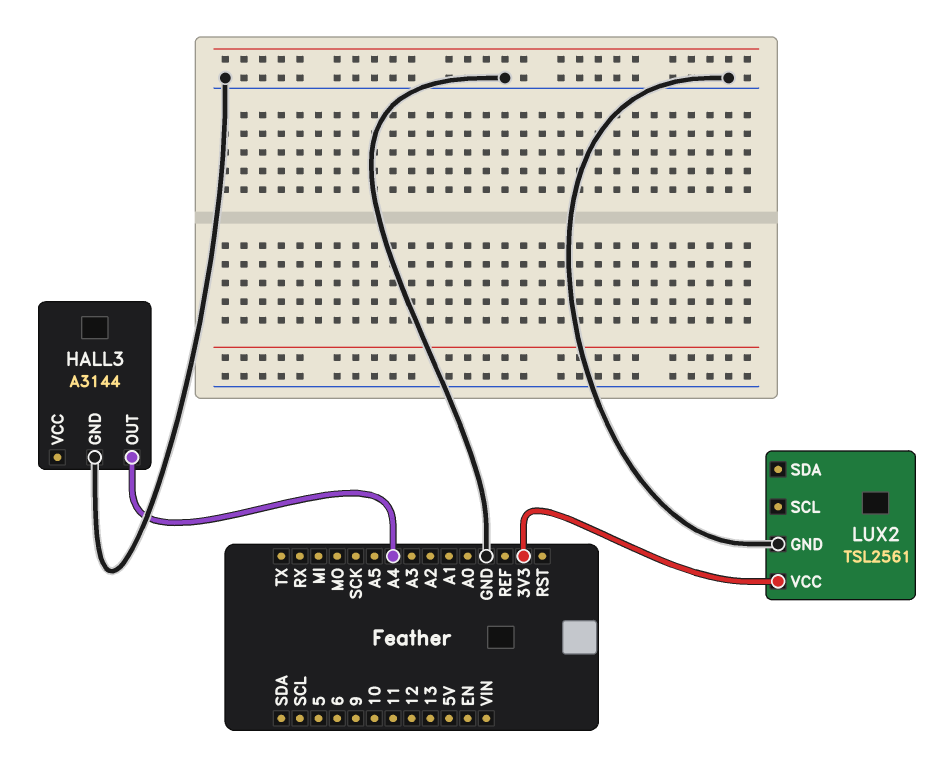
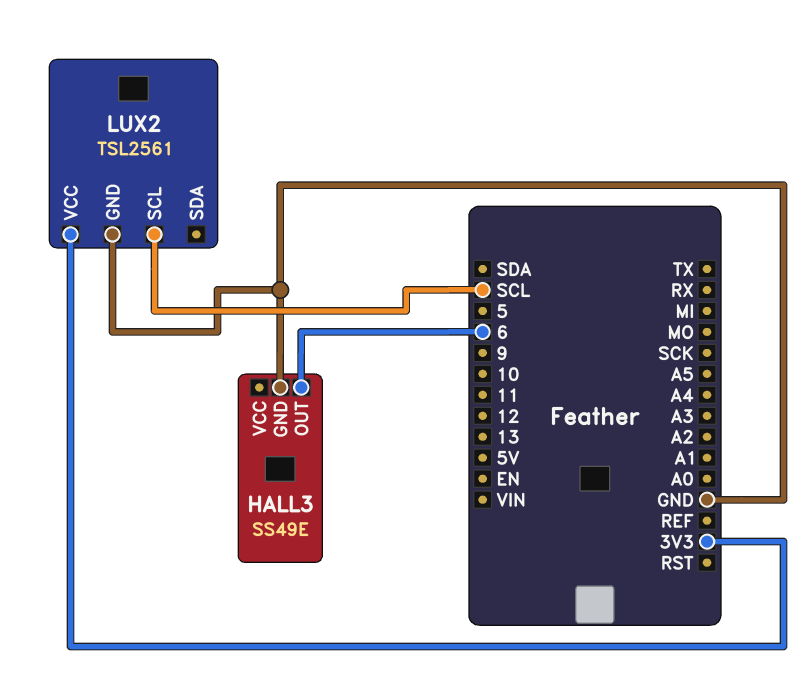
HALL3: A3144 -> SS49E
HALL3 pin OUT: A4 -> 6
LUX2 pin SCL: none -> SCL

